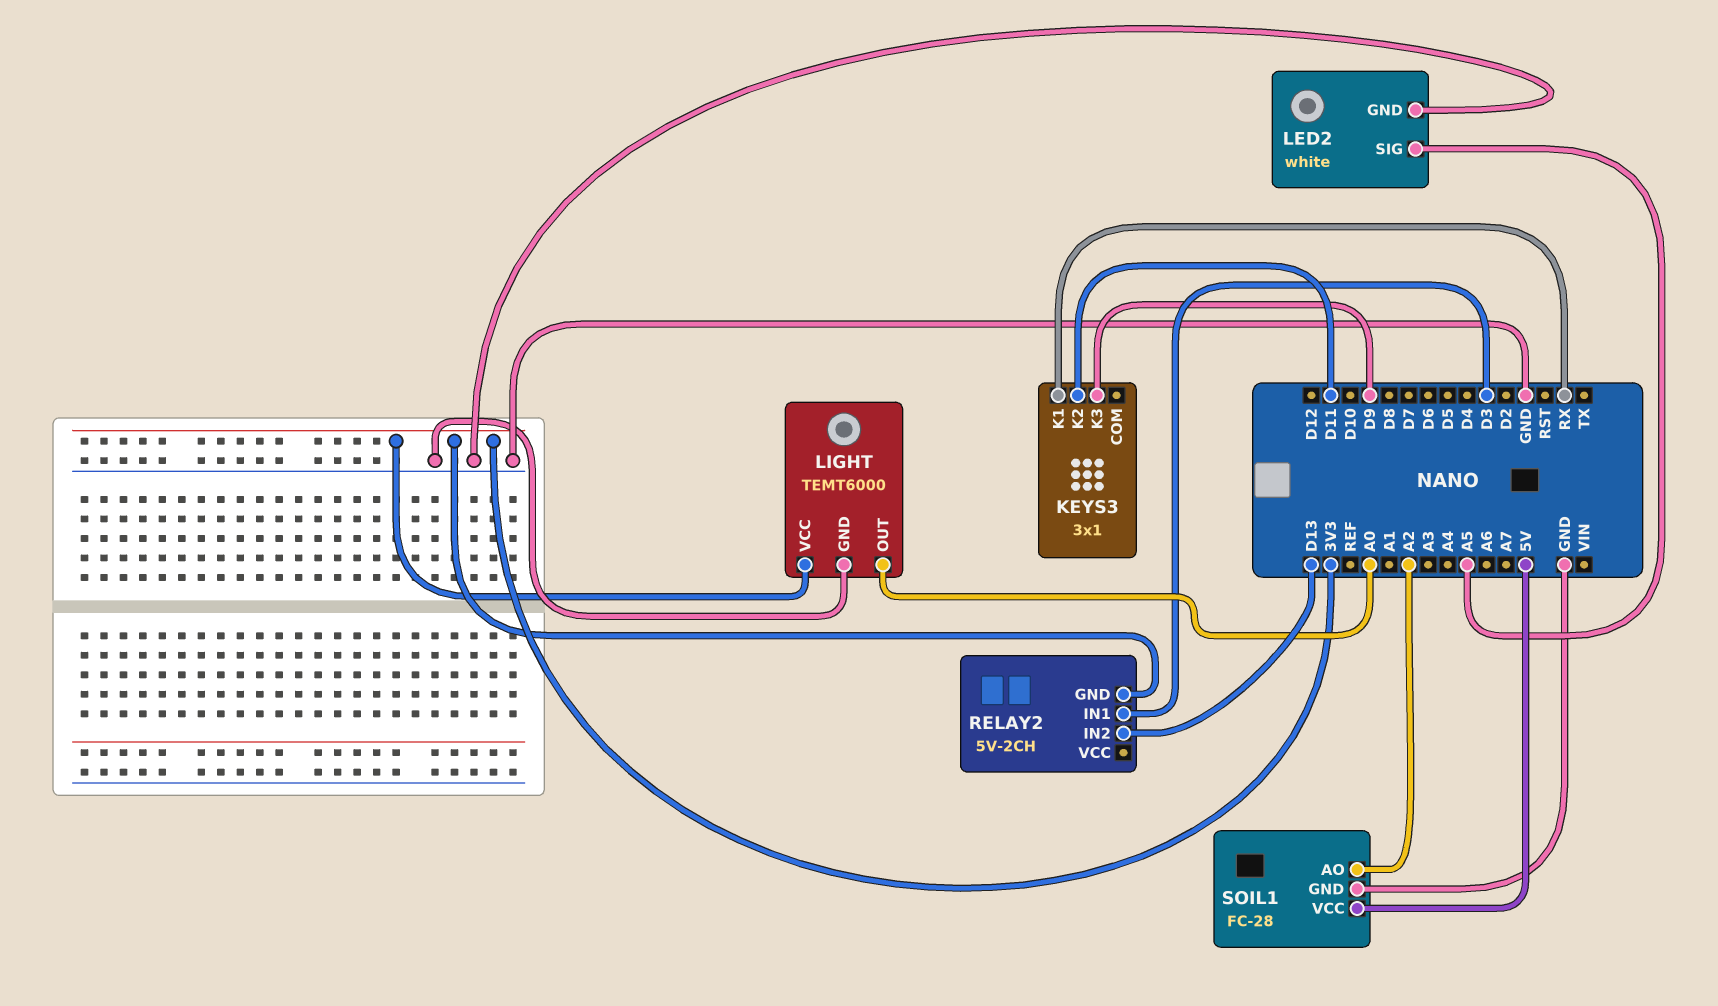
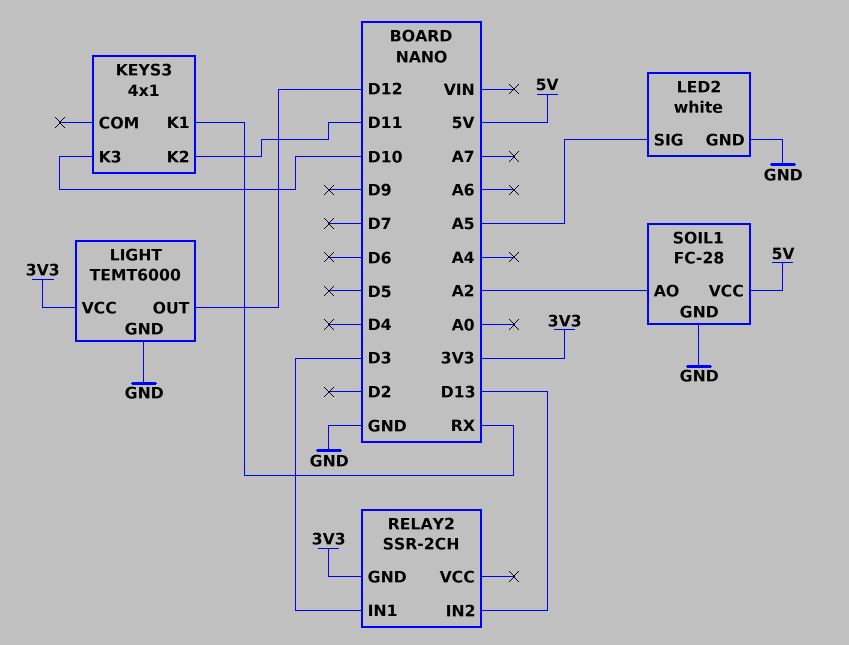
KEYS3: 3x1 -> 4x1
KEYS3 pin K3: D9 -> D10
LIGHT pin OUT: A0 -> D12
RELAY2: 5V-2CH -> SSR-2CH

